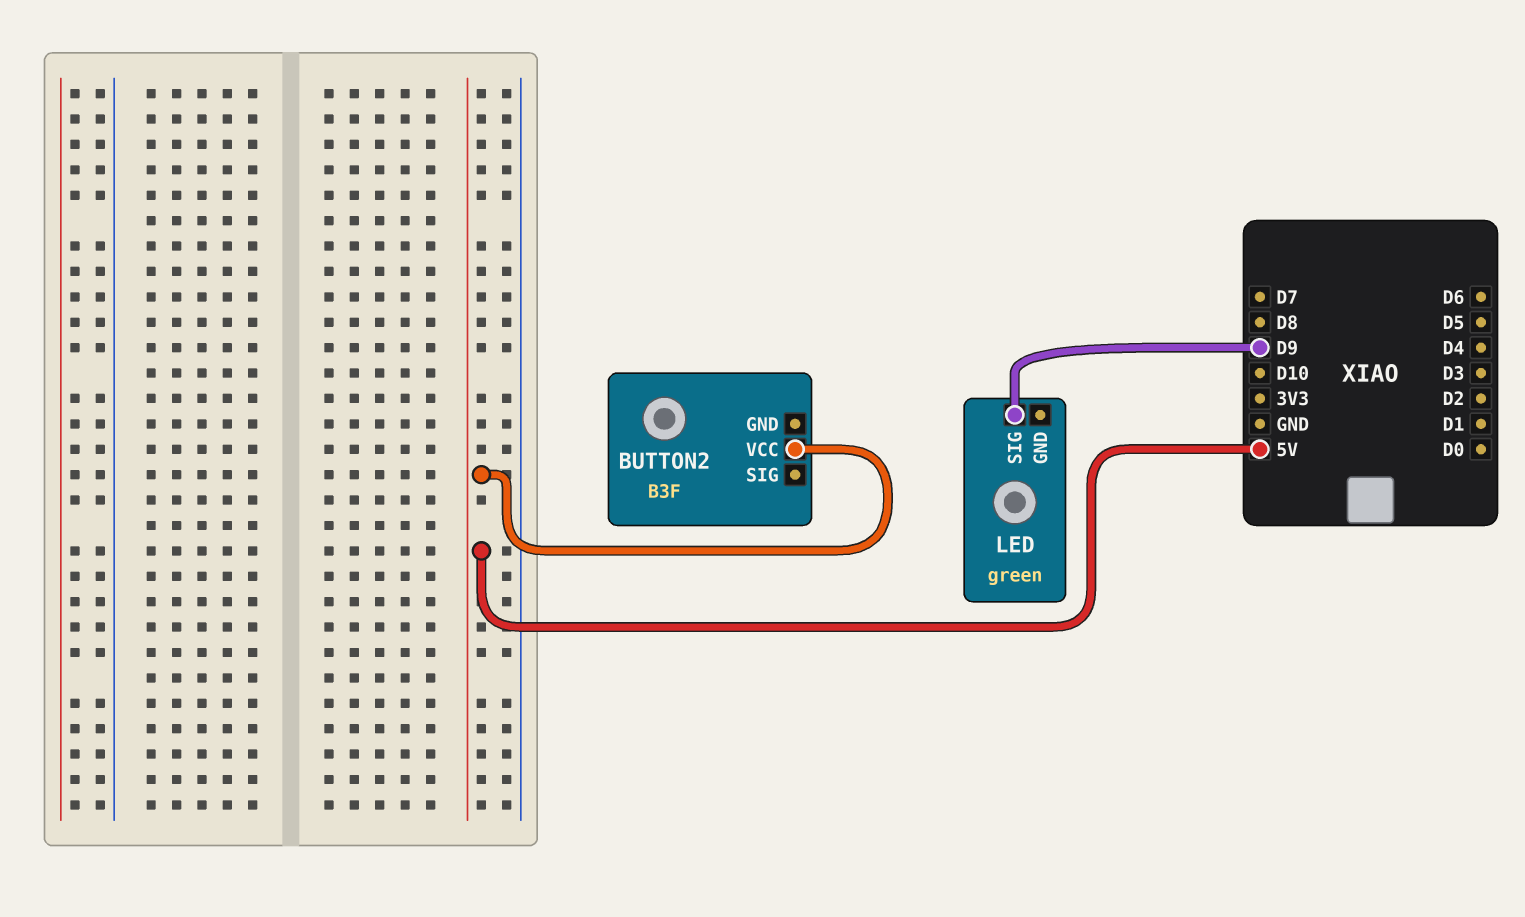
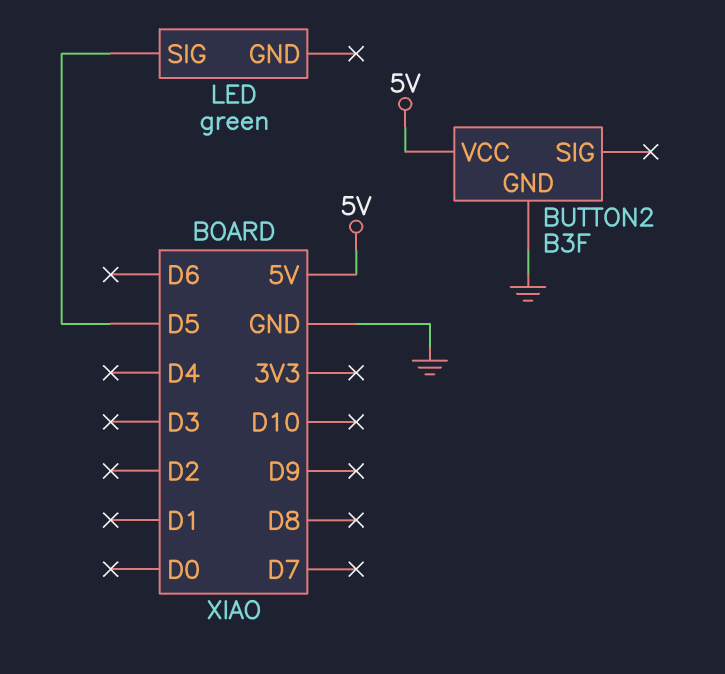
BUTTON2 pin GND: none -> GND
LED pin SIG: D9 -> D5

